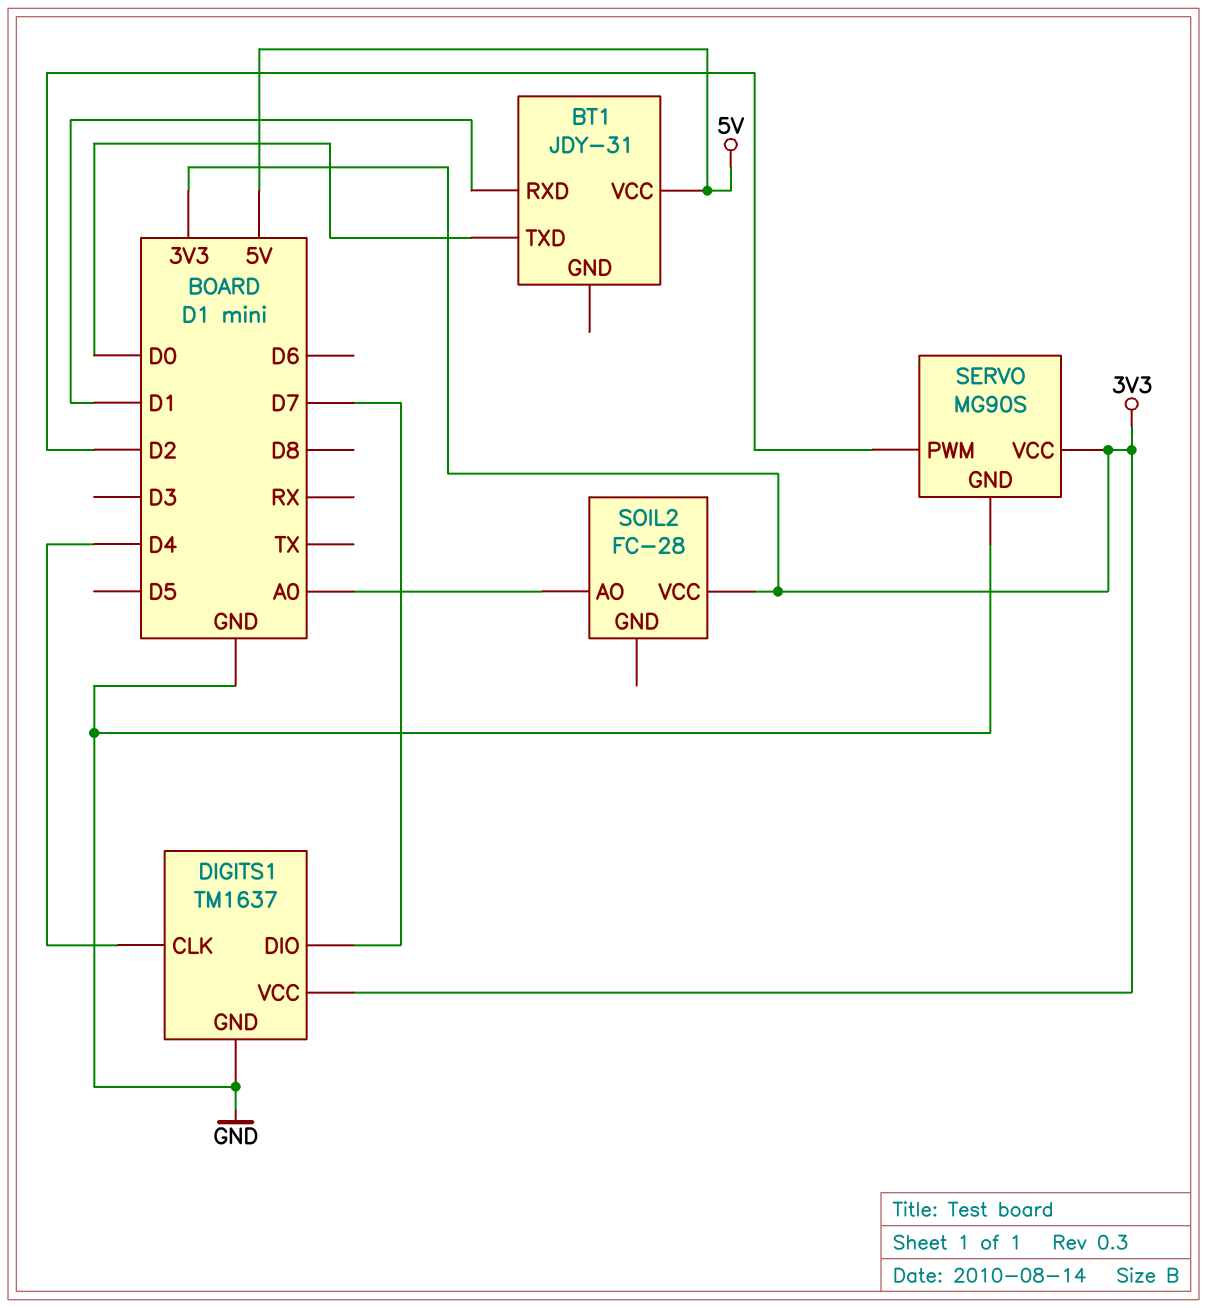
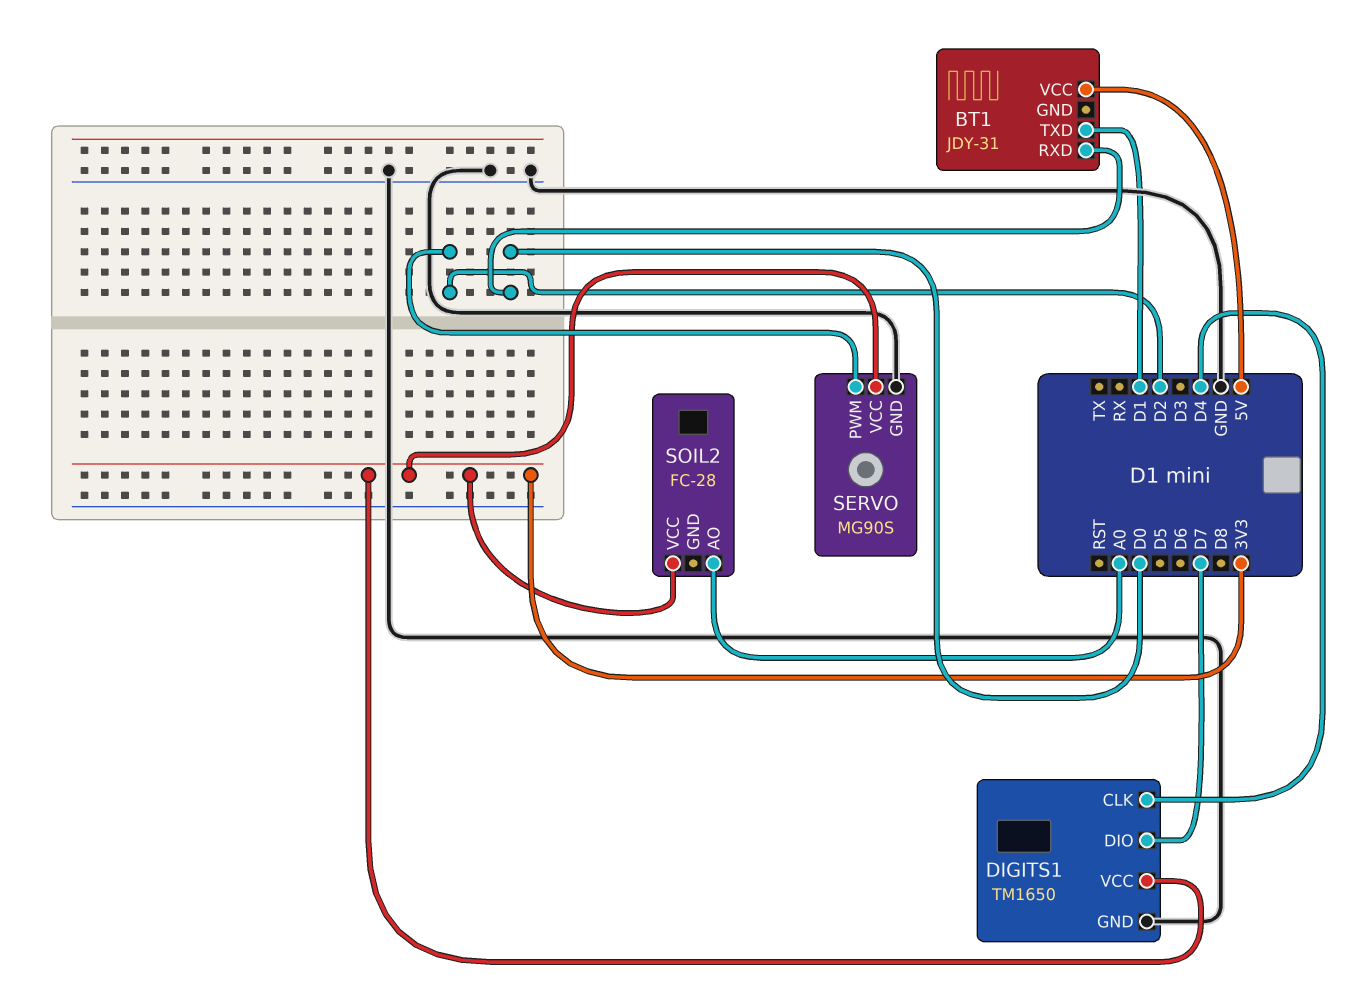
BT1 pin RXD: D1 -> D0
BT1 pin TXD: D0 -> D1
DIGITS1: TM1637 -> TM1650

